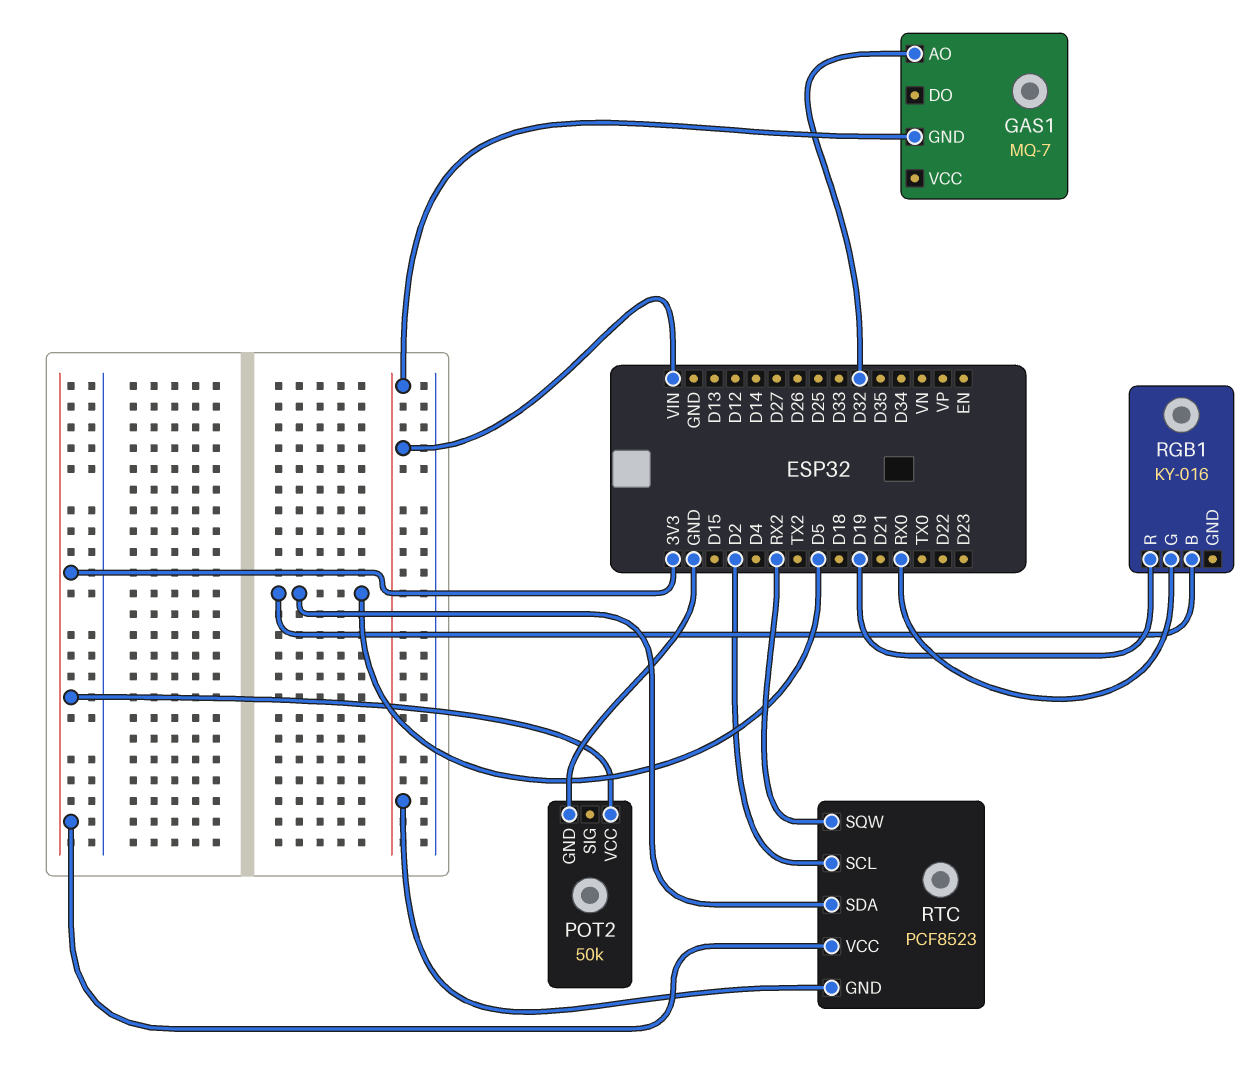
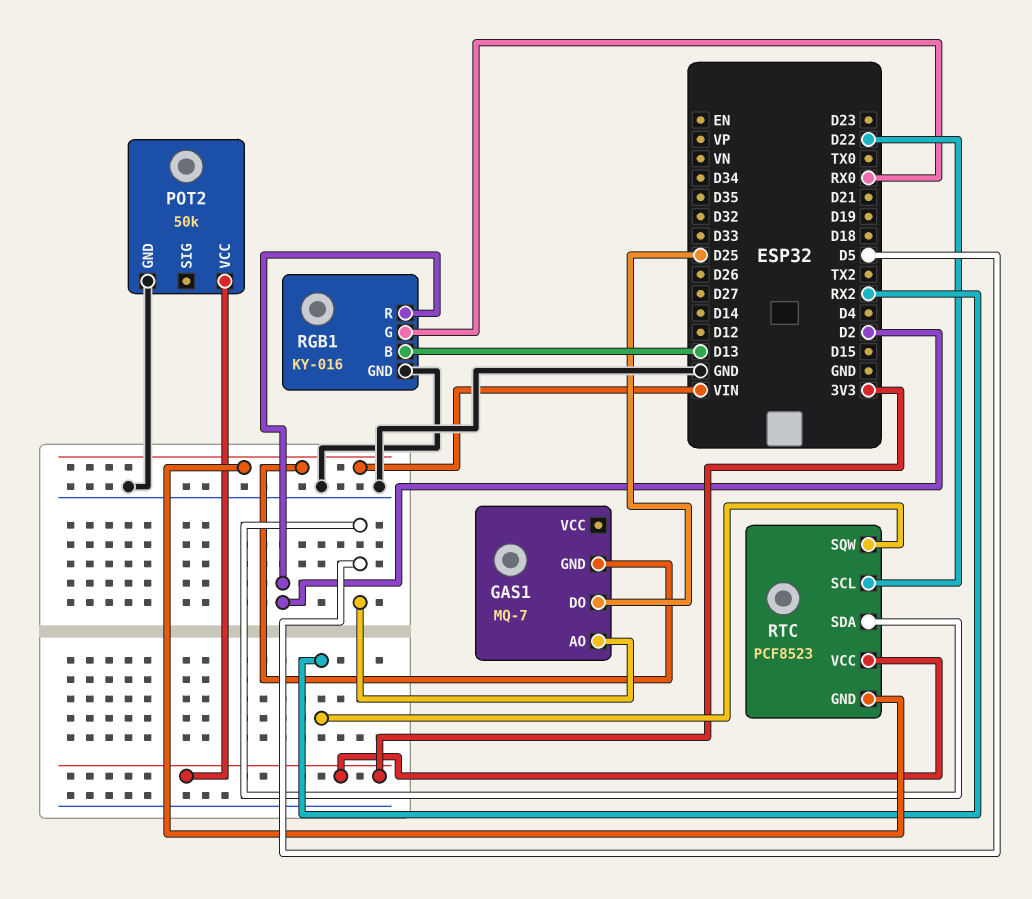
GAS1 pin AO: D32 -> D5
GAS1 pin DO: none -> D25
RGB1 pin B: D5 -> D13
RGB1 pin GND: none -> GND
RGB1 pin R: D19 -> D2
RTC pin SCL: D2 -> D22

